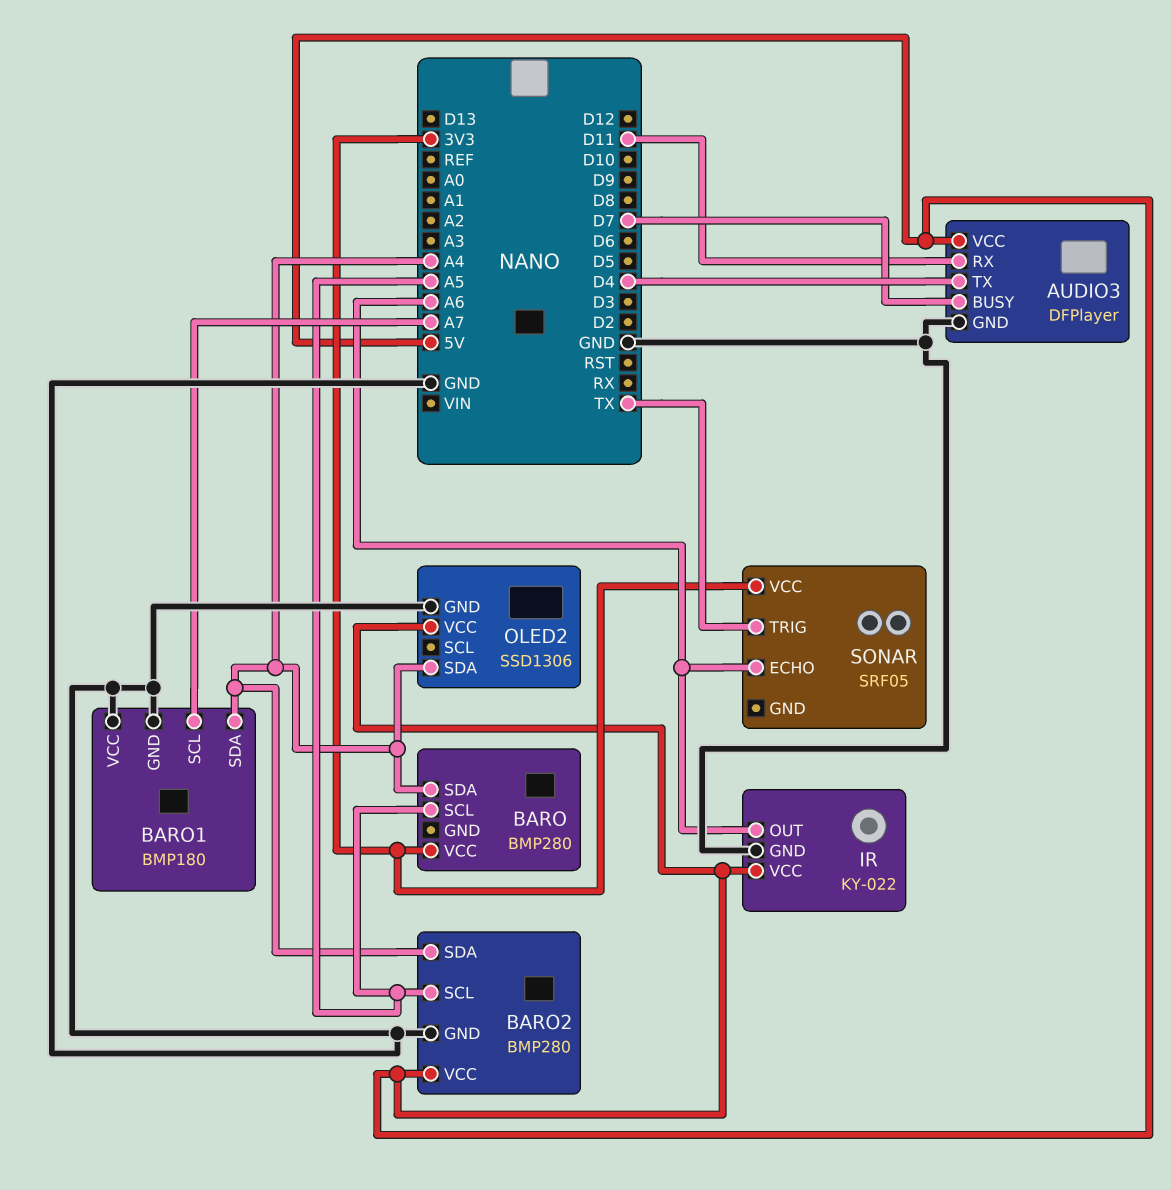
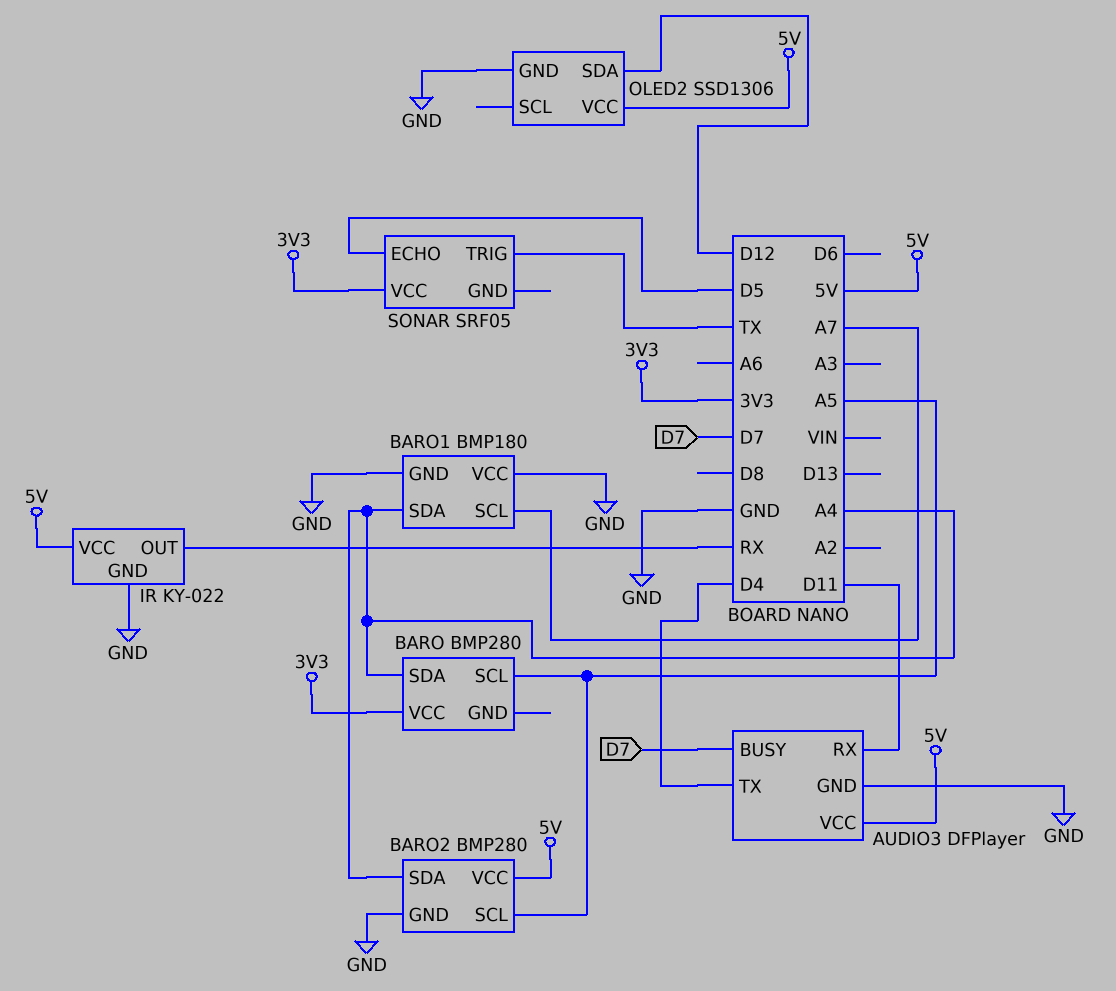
IR pin OUT: A6 -> RX
OLED2 pin SDA: A4 -> D12
SONAR pin ECHO: A6 -> D5

